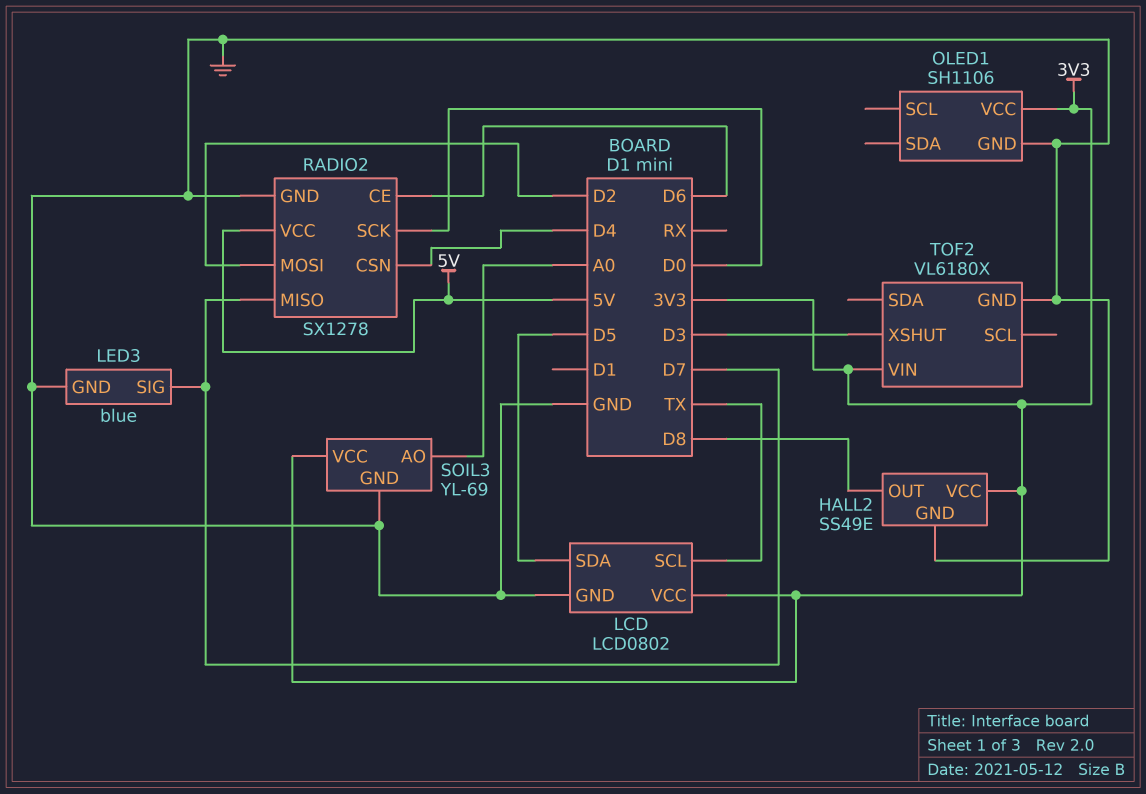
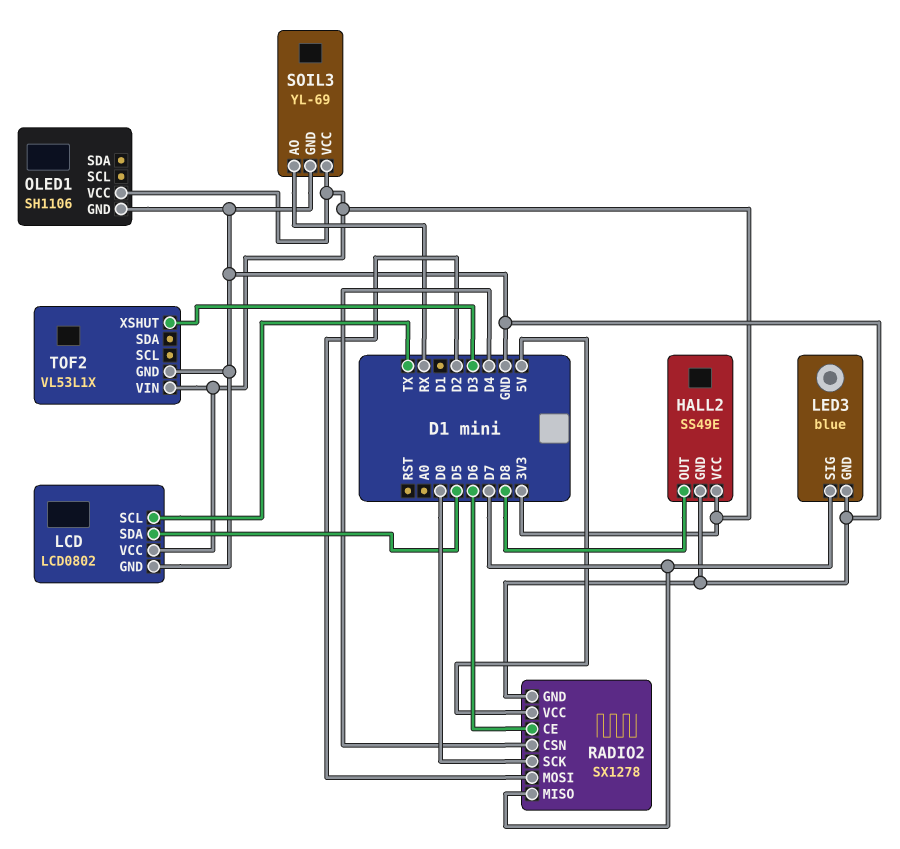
SOIL3 pin AO: A0 -> RX
TOF2: VL6180X -> VL53L1X

